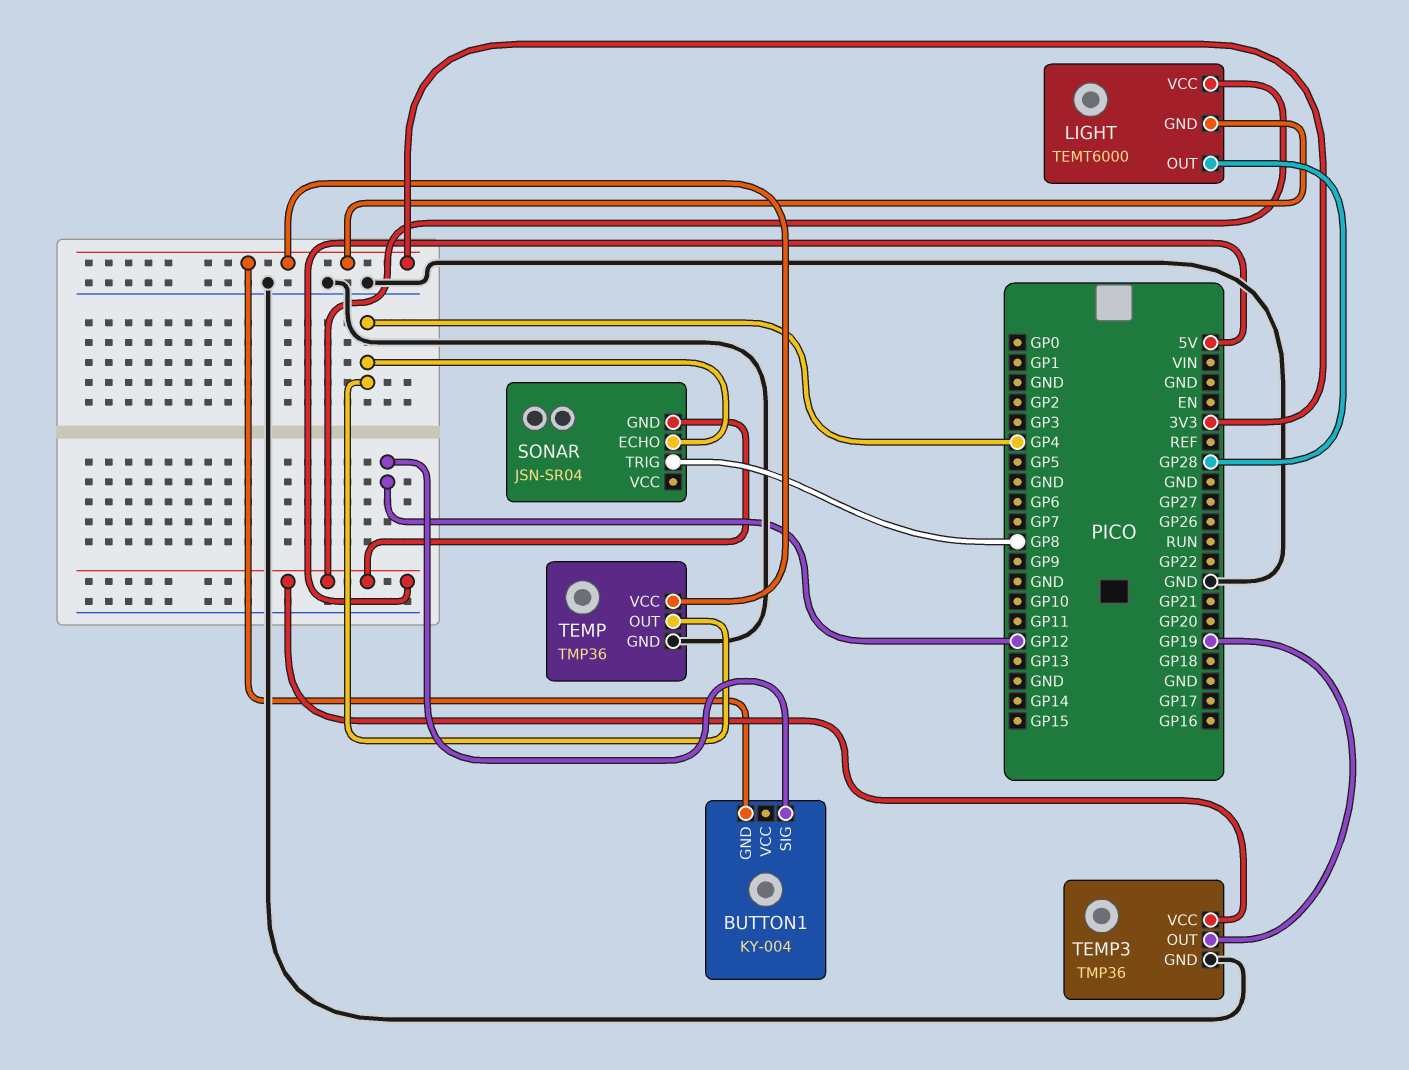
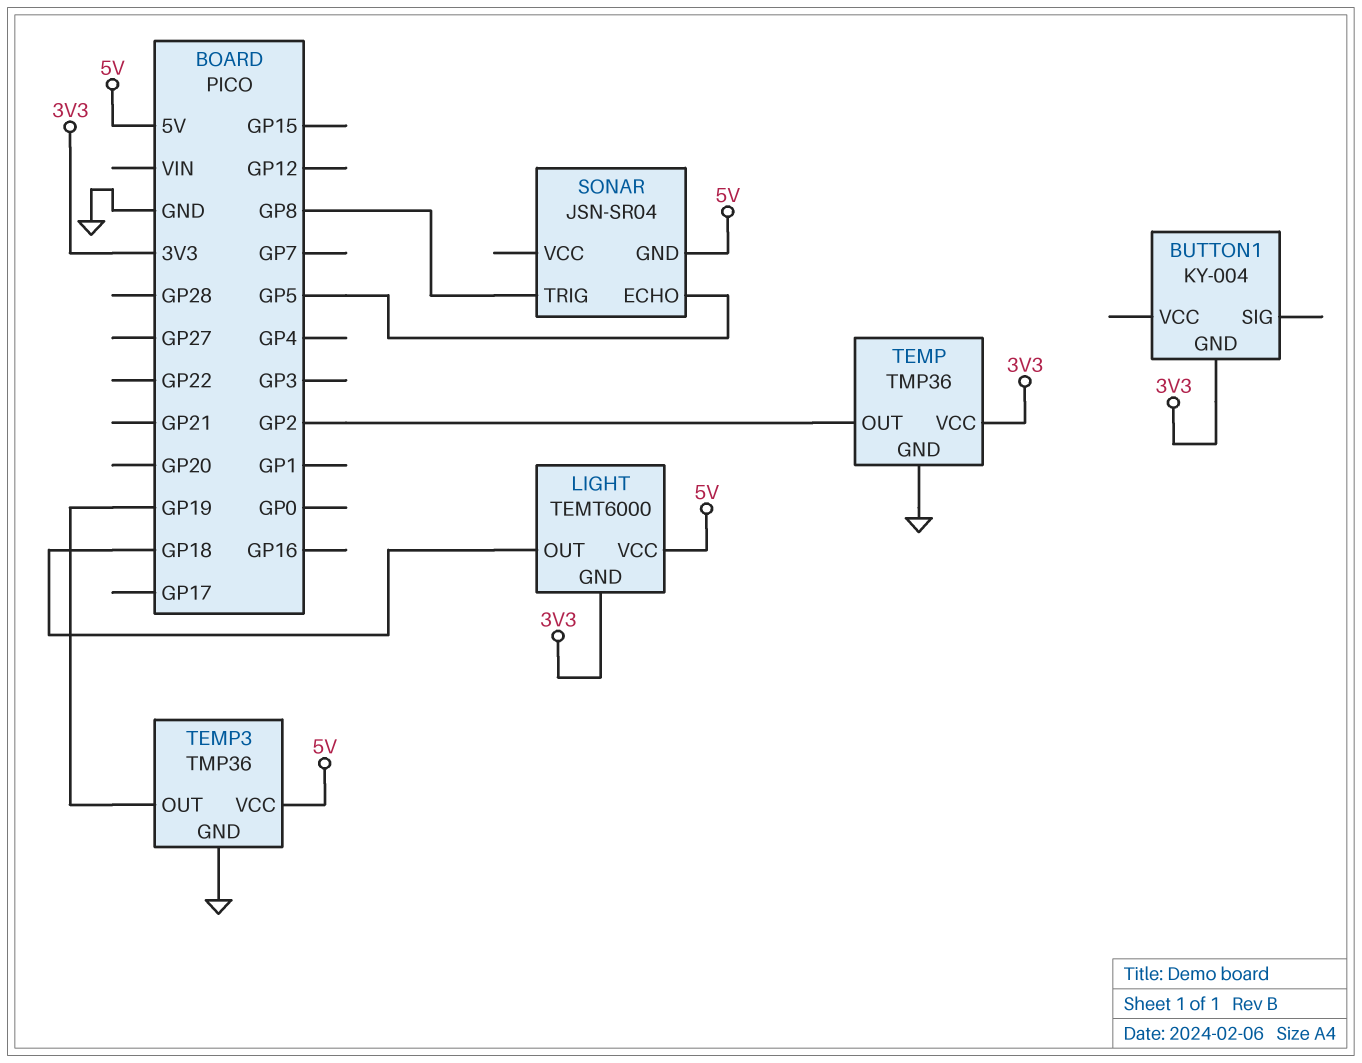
BUTTON1 pin SIG: GP12 -> none
LIGHT pin OUT: GP28 -> GP18
SONAR pin ECHO: GP4 -> GP5
TEMP pin OUT: GP4 -> GP2

